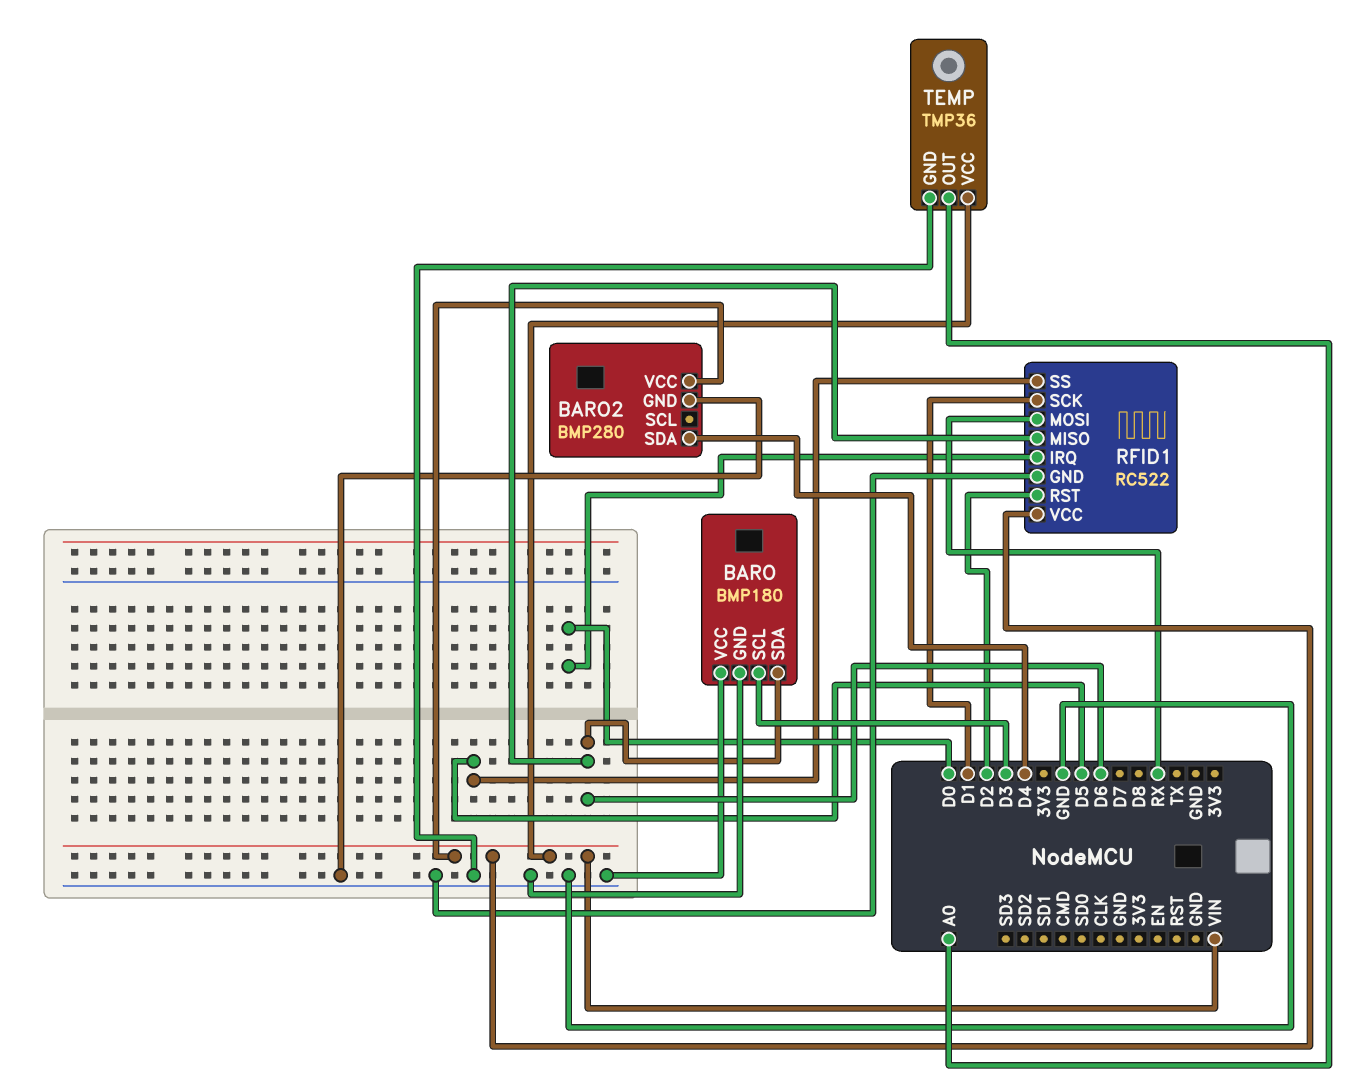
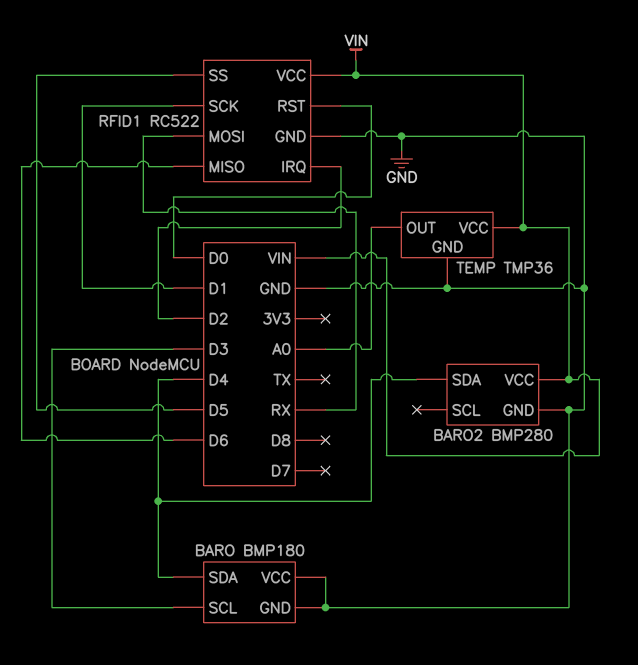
BARO pin SDA: D6 -> D4
RFID1 pin IRQ: D0 -> D2
RFID1 pin RST: D2 -> D0

